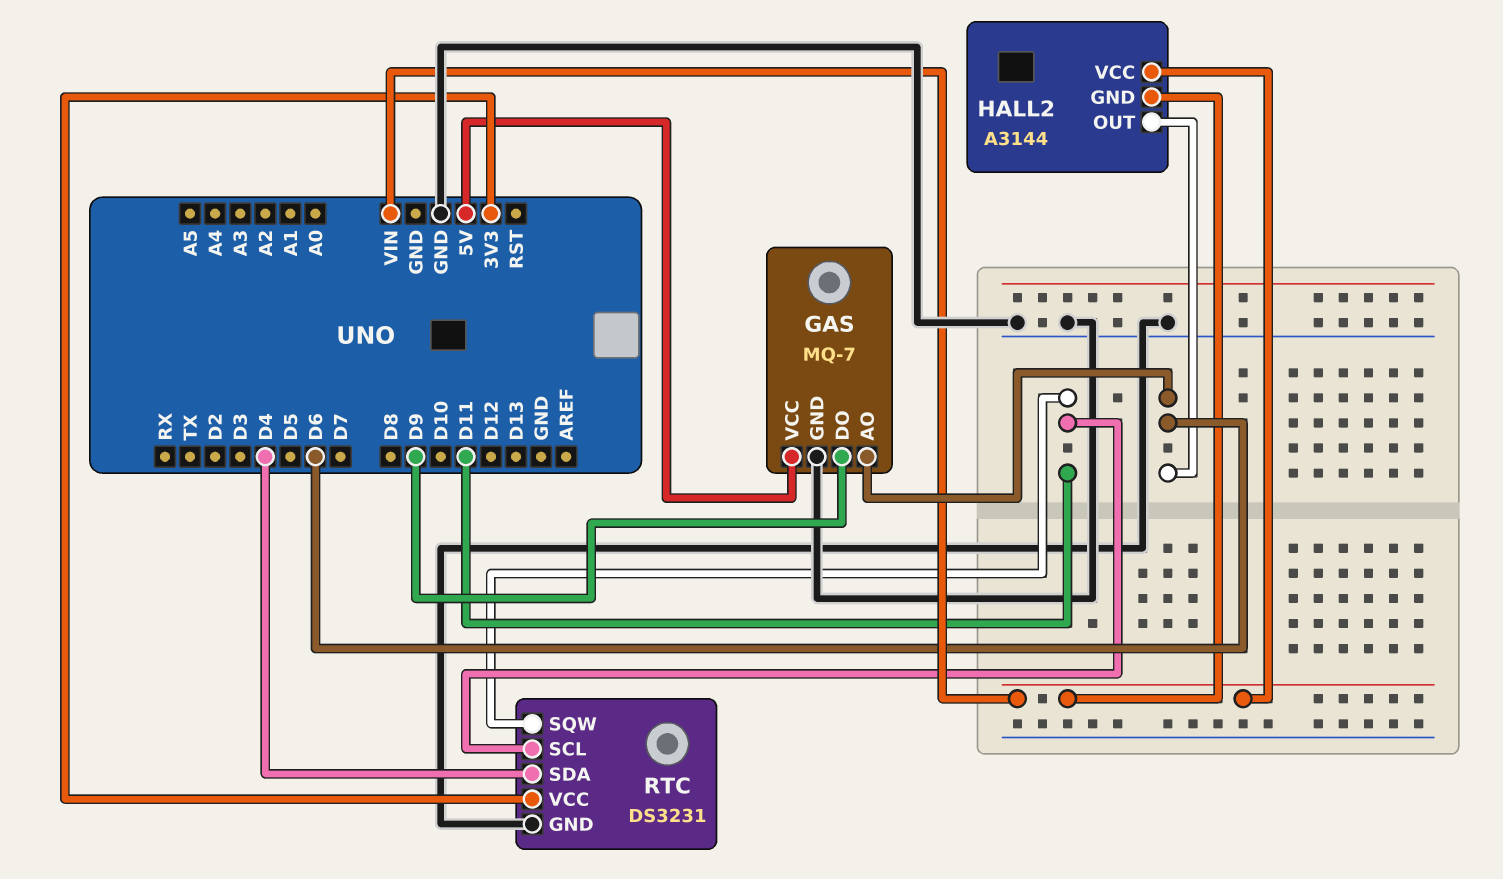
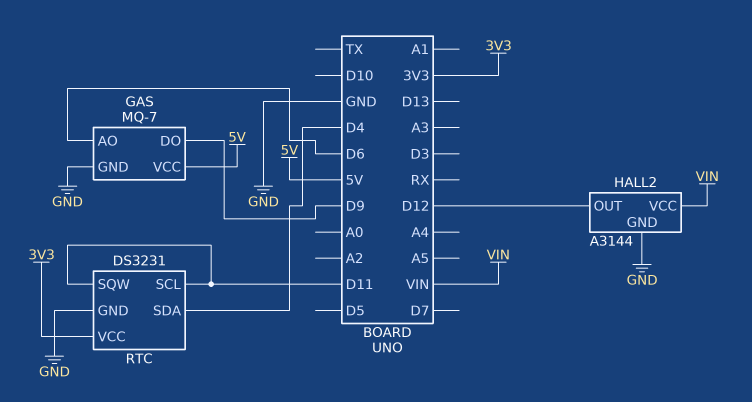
HALL2 pin GND: VIN -> GND
HALL2 pin OUT: D6 -> D12

